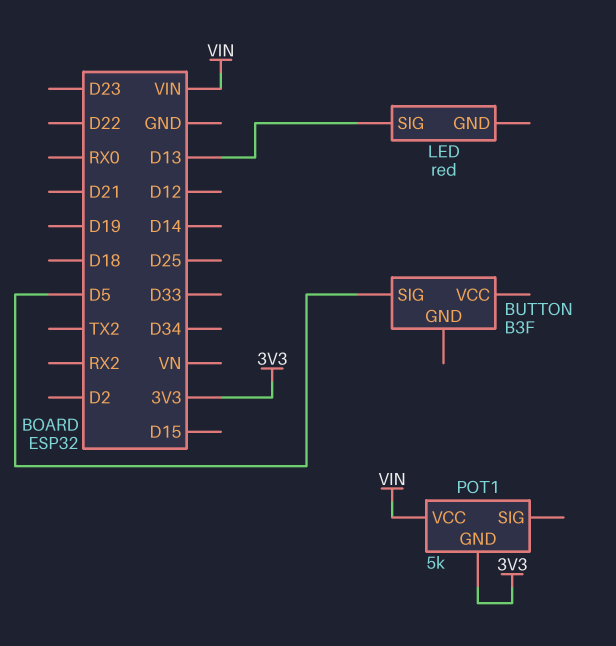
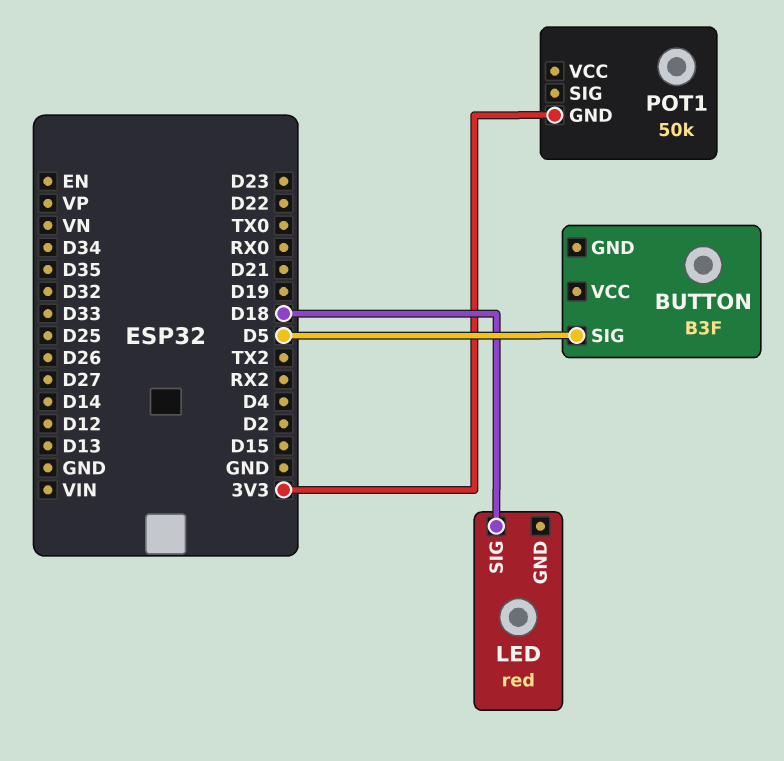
LED pin SIG: D13 -> D18
POT1: 5k -> 50k
POT1 pin VCC: VIN -> none

